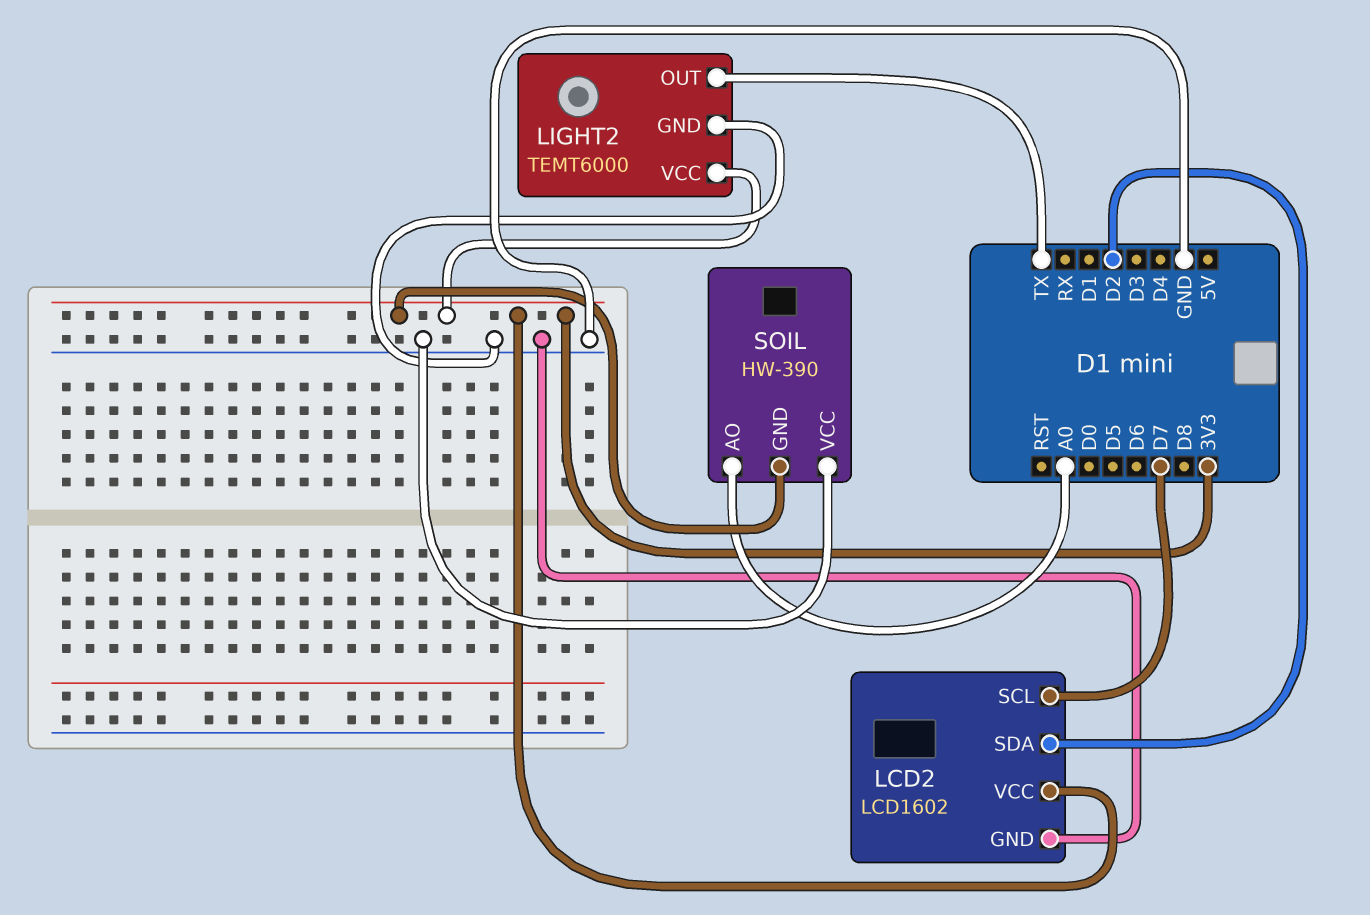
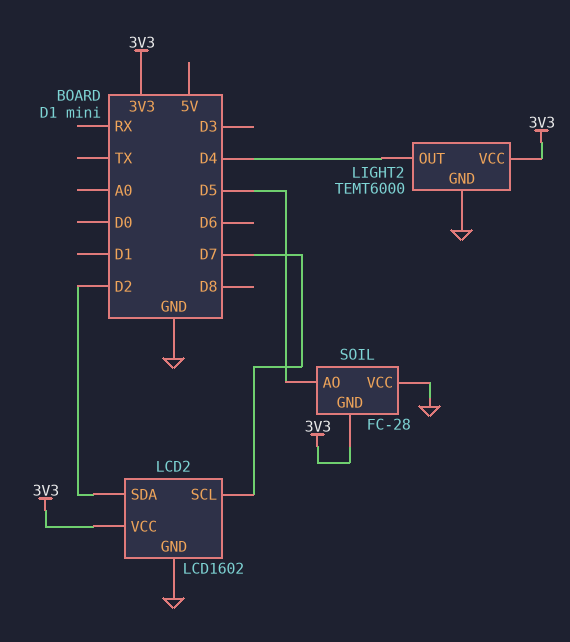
LIGHT2 pin OUT: TX -> D4
SOIL: HW-390 -> FC-28
SOIL pin AO: A0 -> D5

